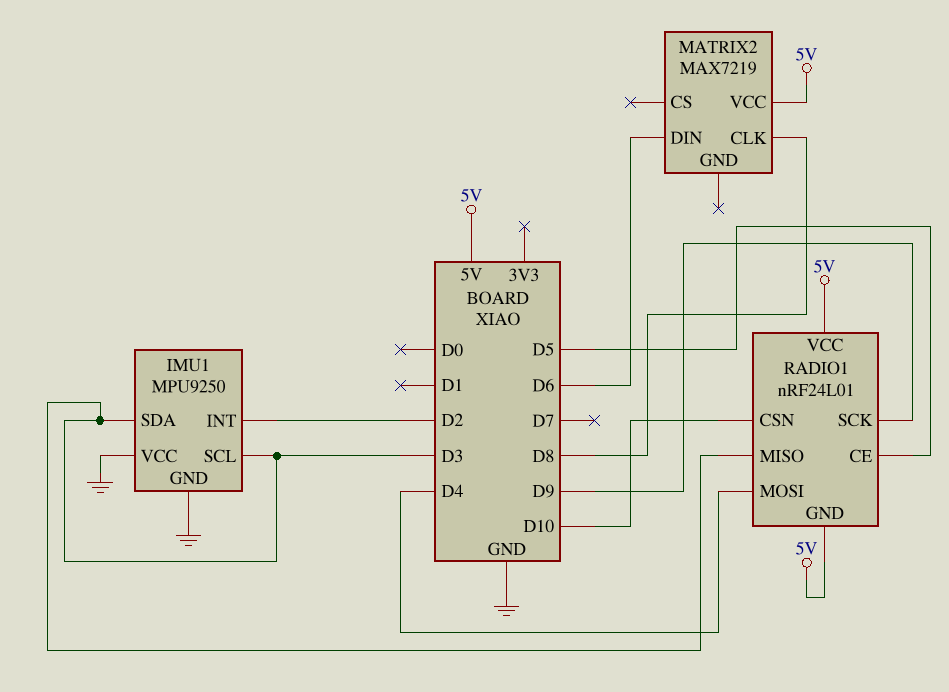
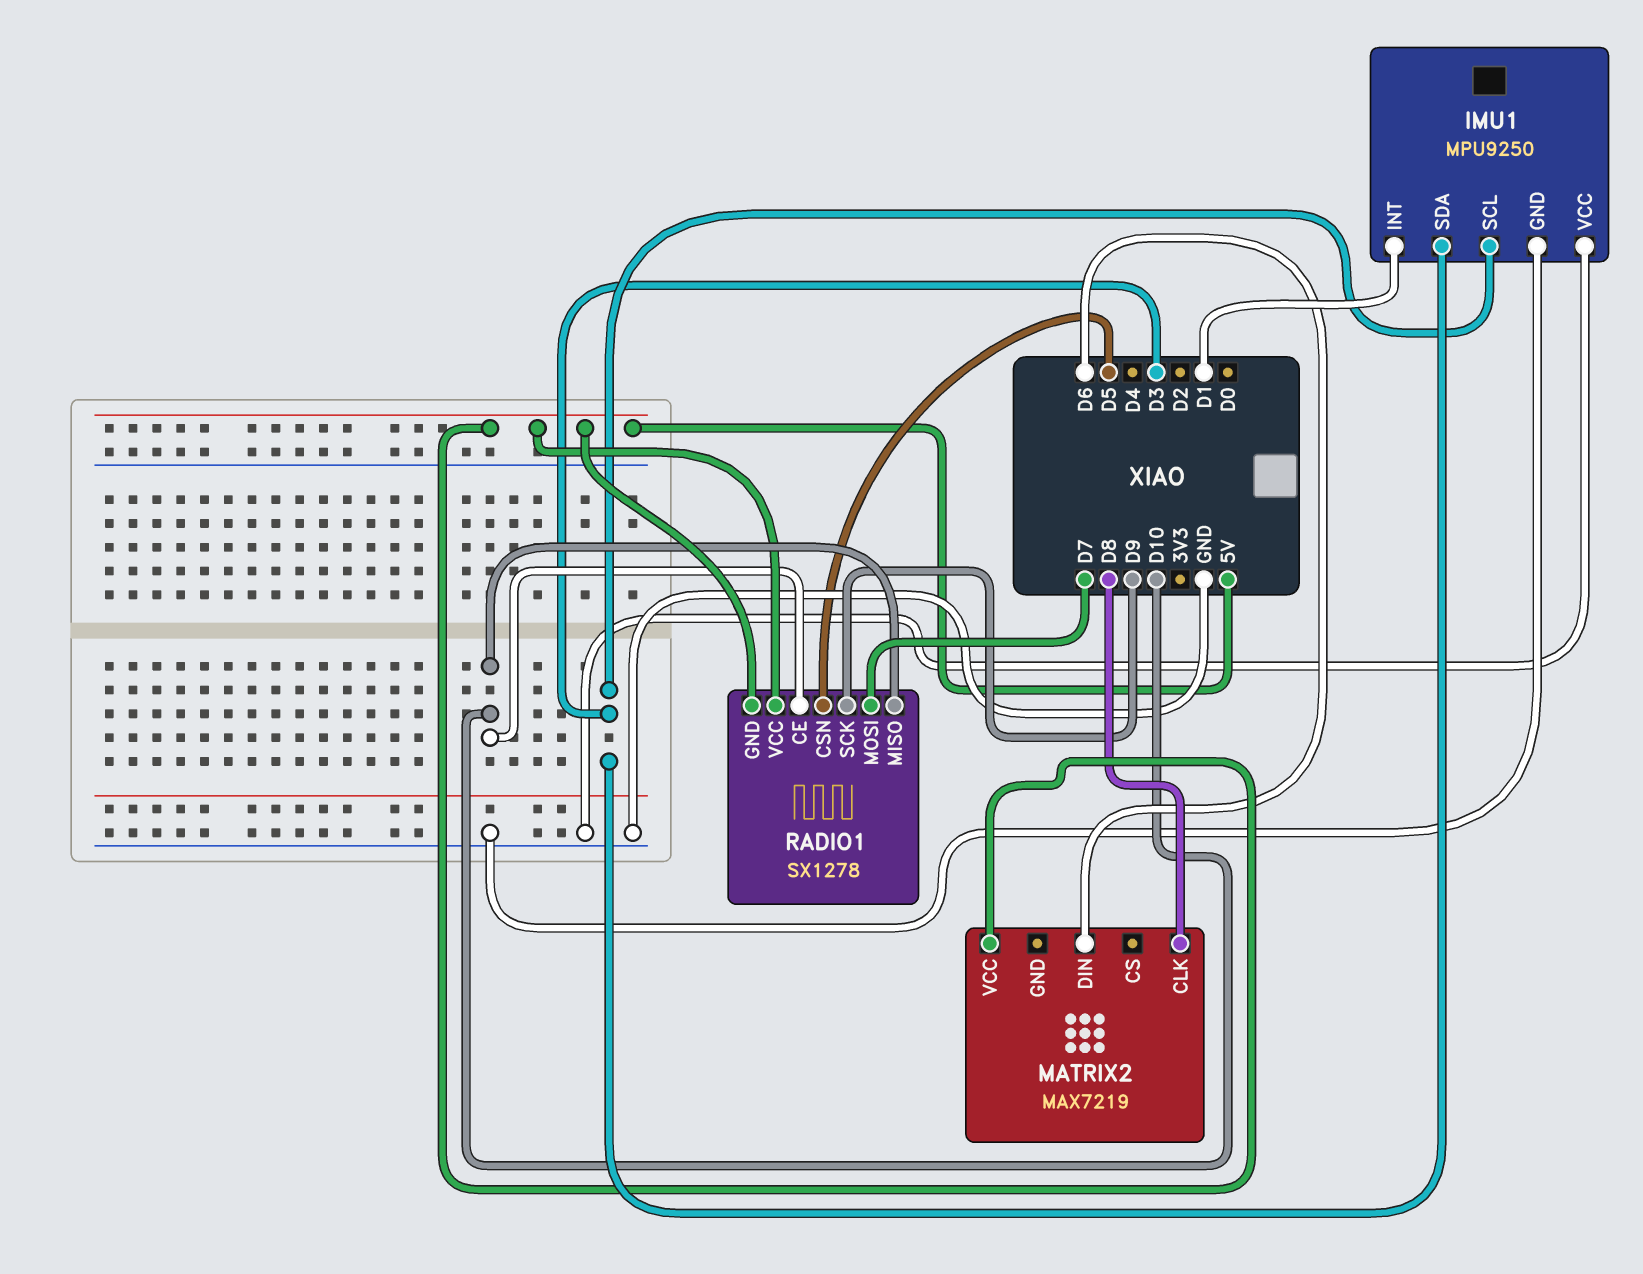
IMU1 pin INT: D2 -> D1
RADIO1: nRF24L01 -> SX1278
RADIO1 pin CE: D5 -> D10
RADIO1 pin CSN: D10 -> D5
RADIO1 pin MISO: D3 -> D10
RADIO1 pin MOSI: D4 -> D7

